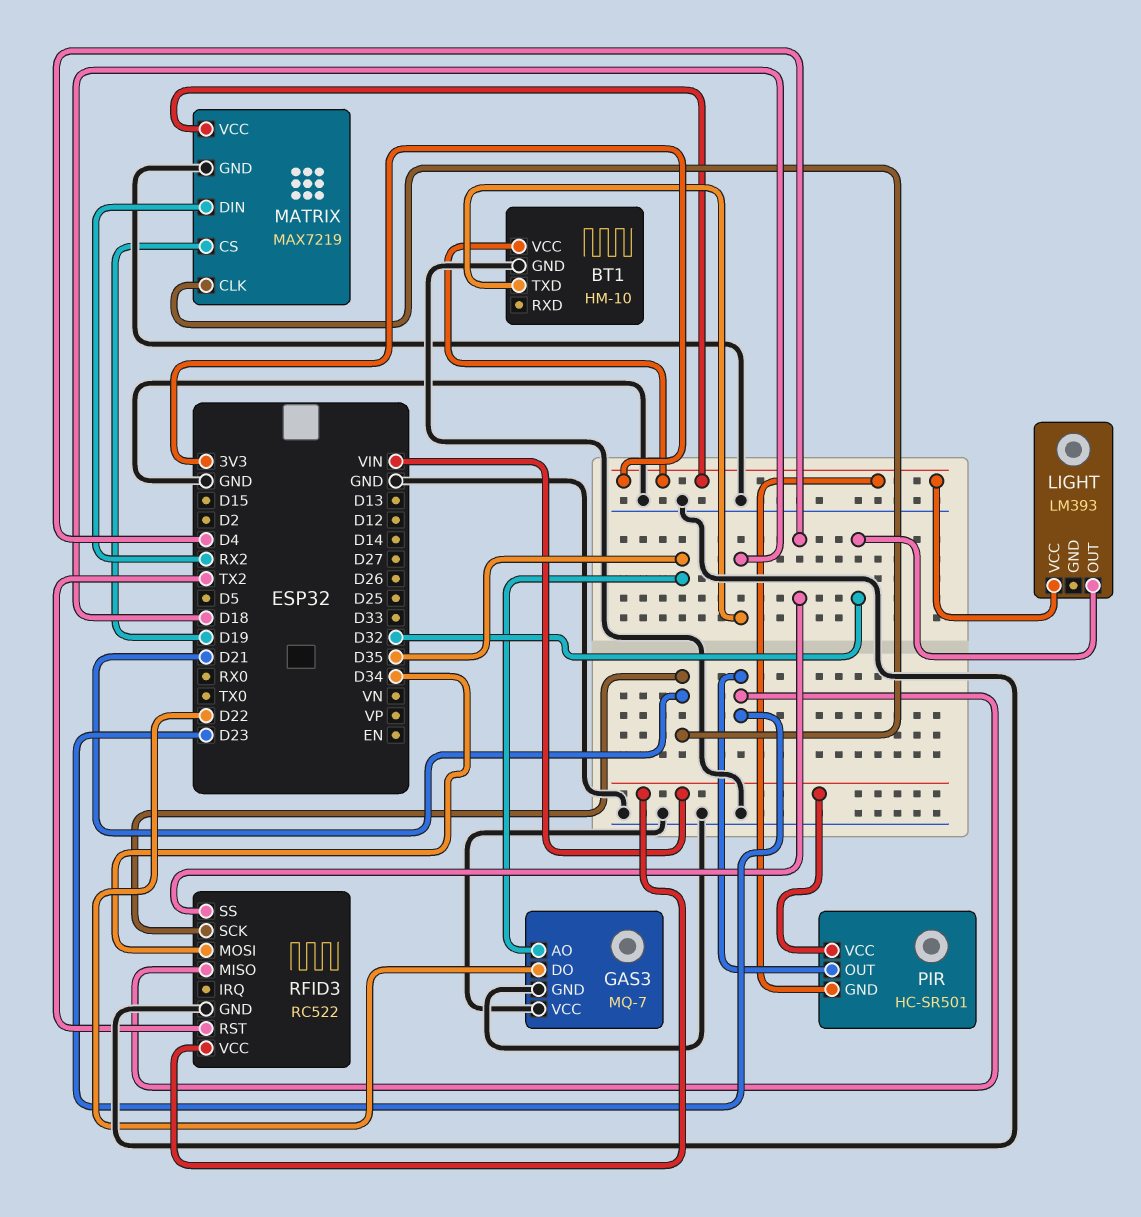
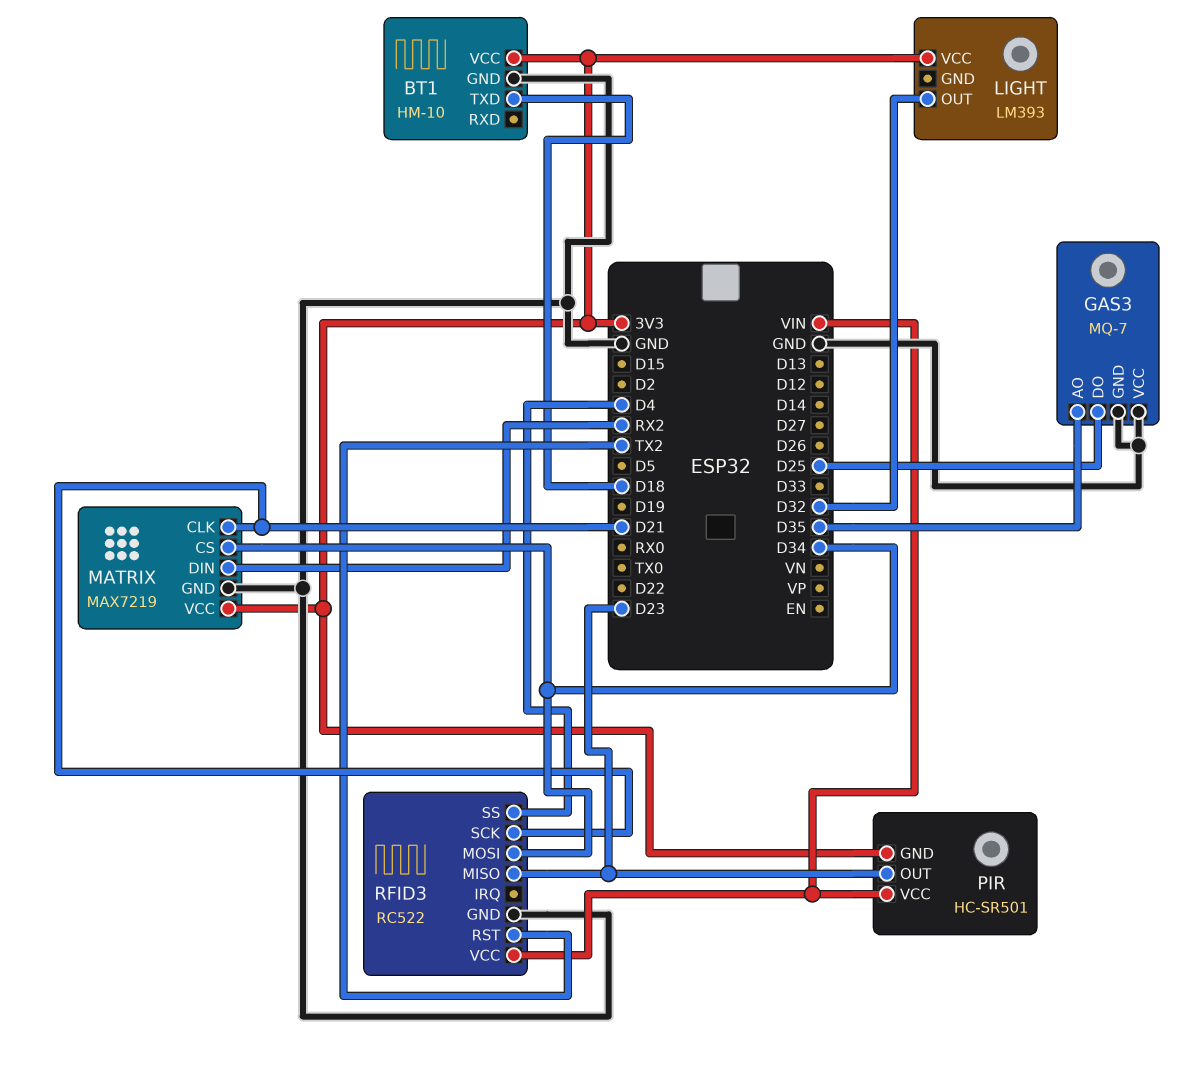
GAS3 pin DO: D22 -> D25
MATRIX pin CS: D19 -> D34

